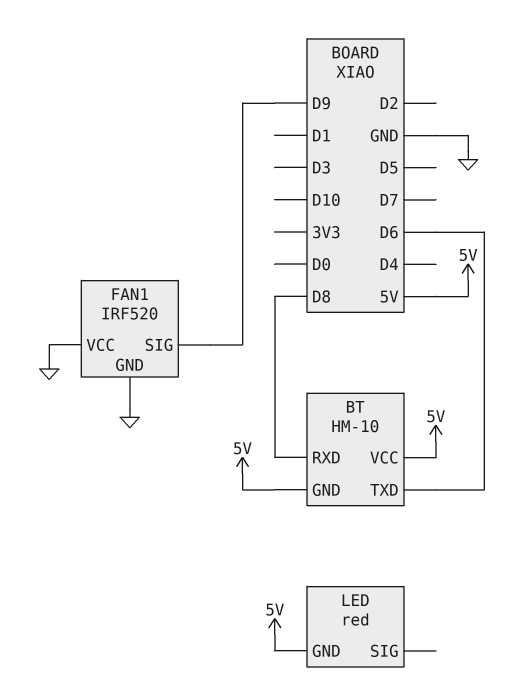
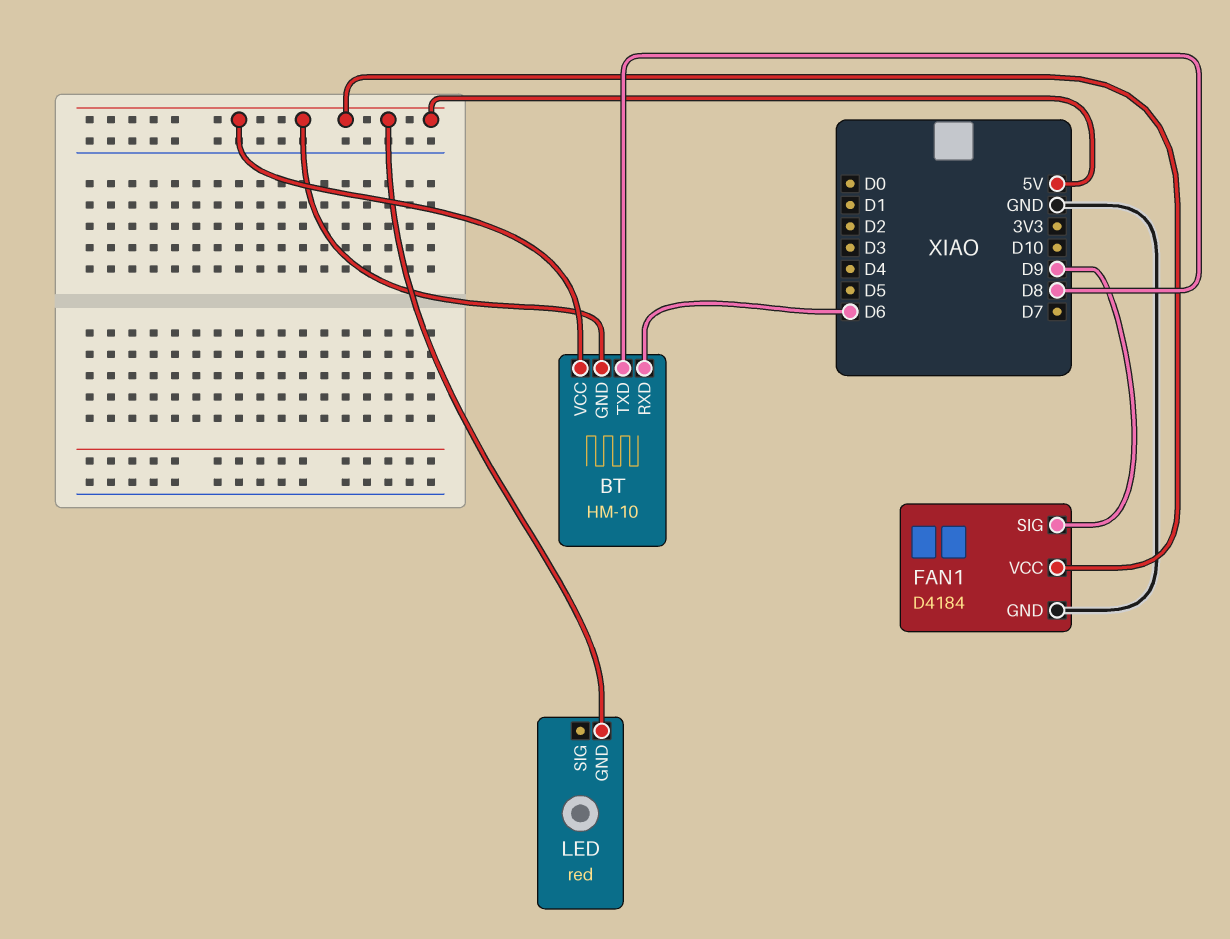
BT pin RXD: D8 -> D6
BT pin TXD: D6 -> D8
FAN1: IRF520 -> D4184
FAN1 pin VCC: GND -> 5V

